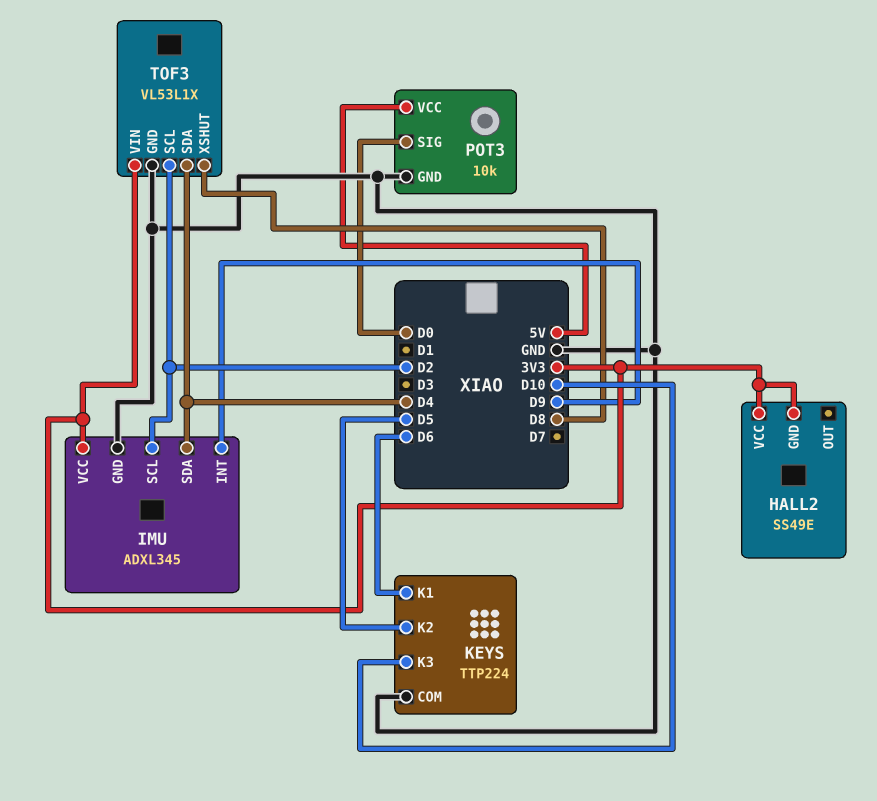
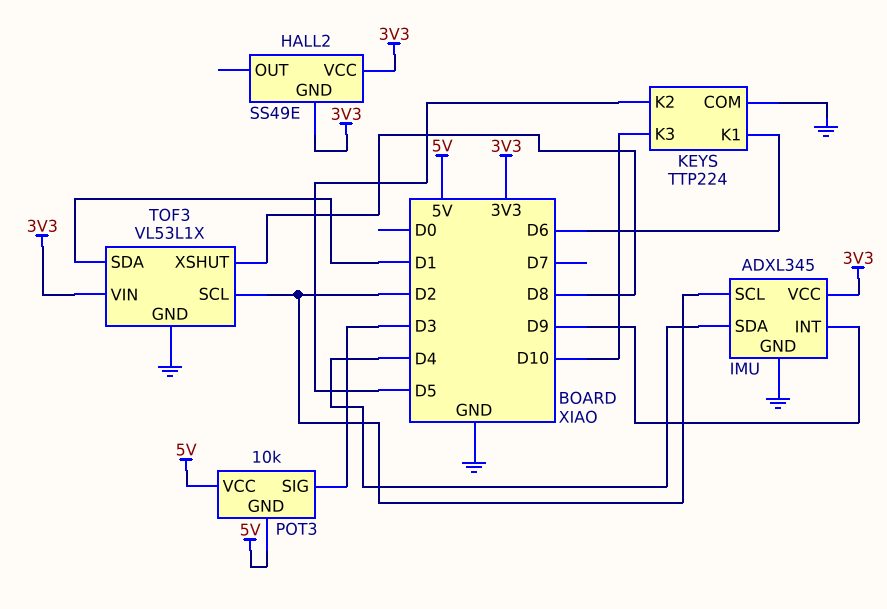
POT3 pin GND: GND -> 5V
POT3 pin SIG: D0 -> D3
TOF3 pin SDA: D4 -> D1

